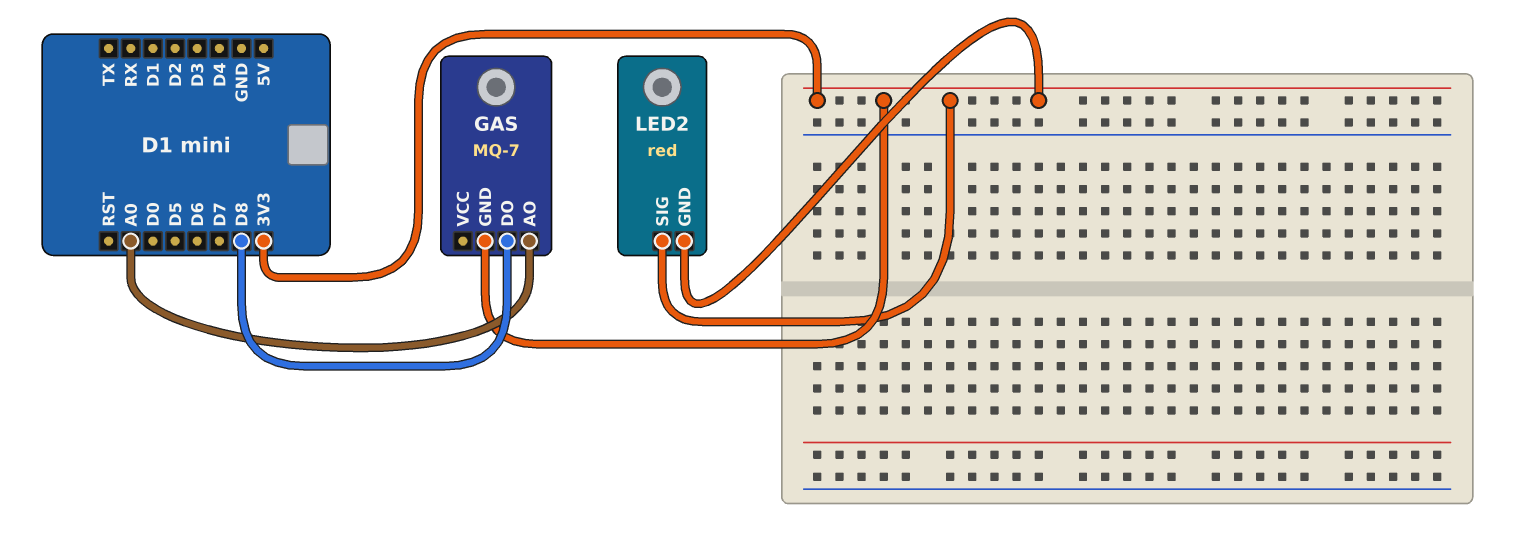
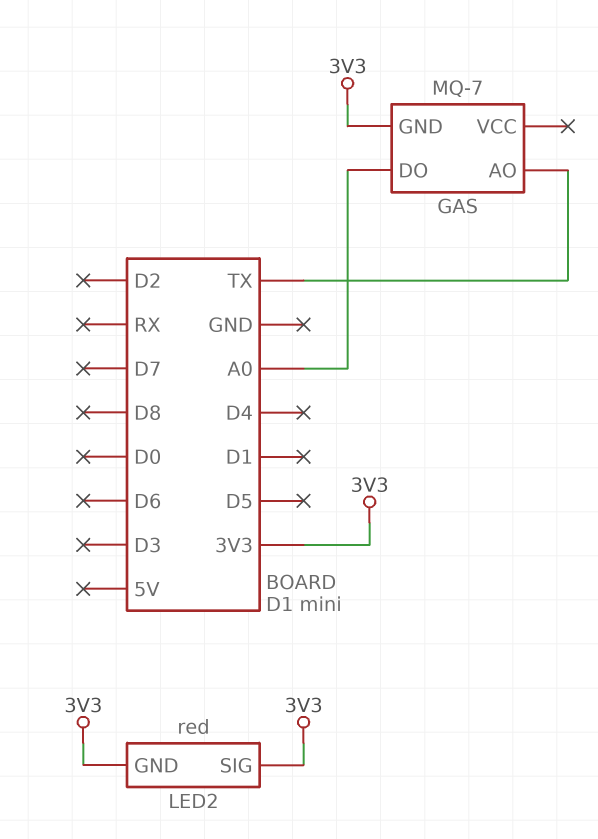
GAS pin AO: A0 -> TX
GAS pin DO: D8 -> A0

